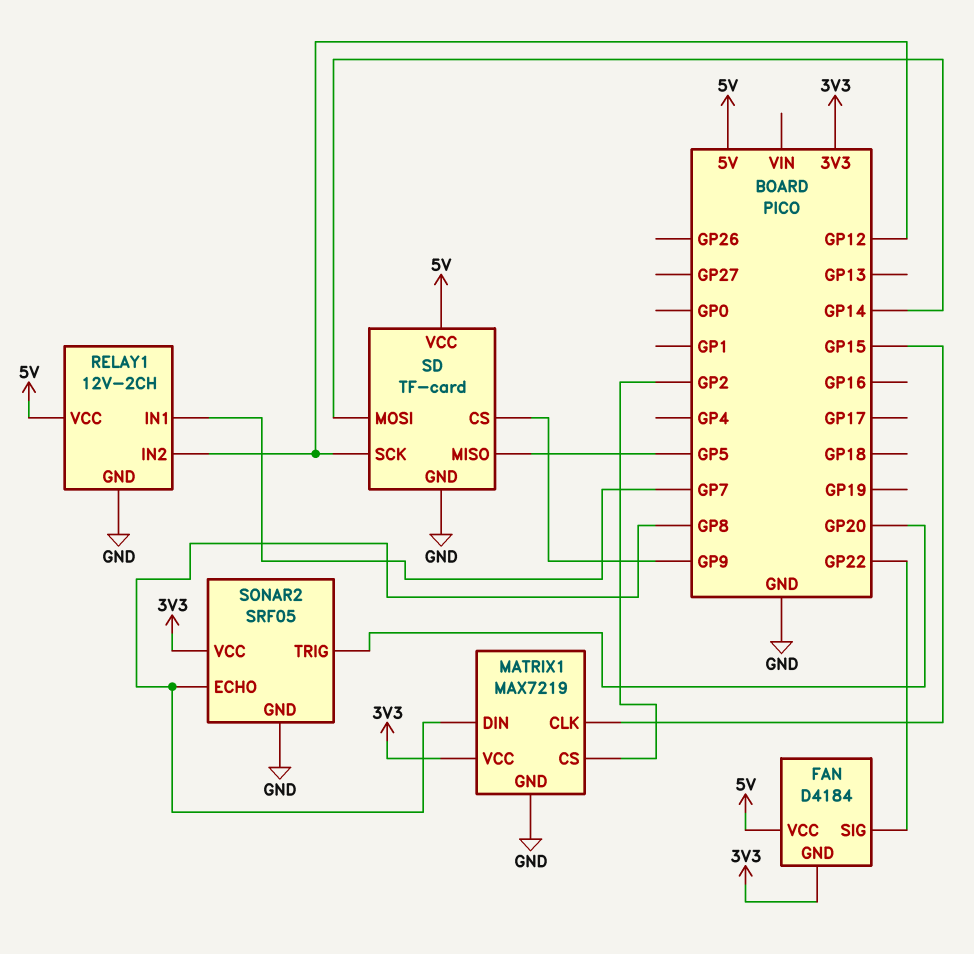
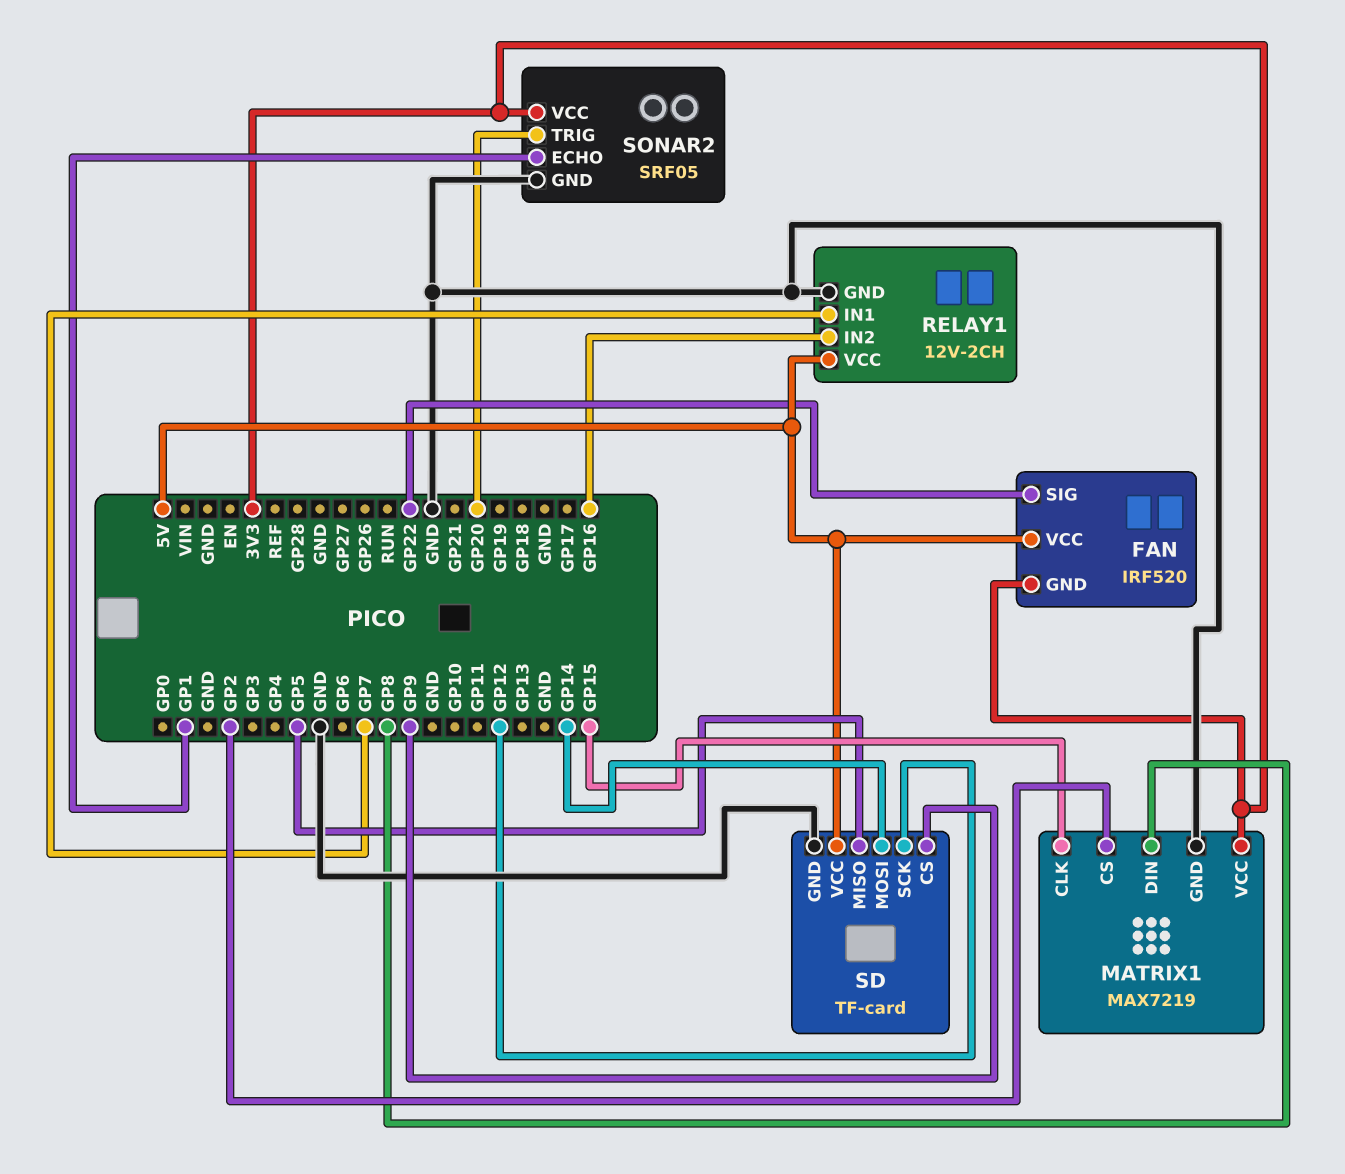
FAN: D4184 -> IRF520
RELAY1 pin IN2: GP12 -> GP16
SONAR2 pin ECHO: GP8 -> GP1

